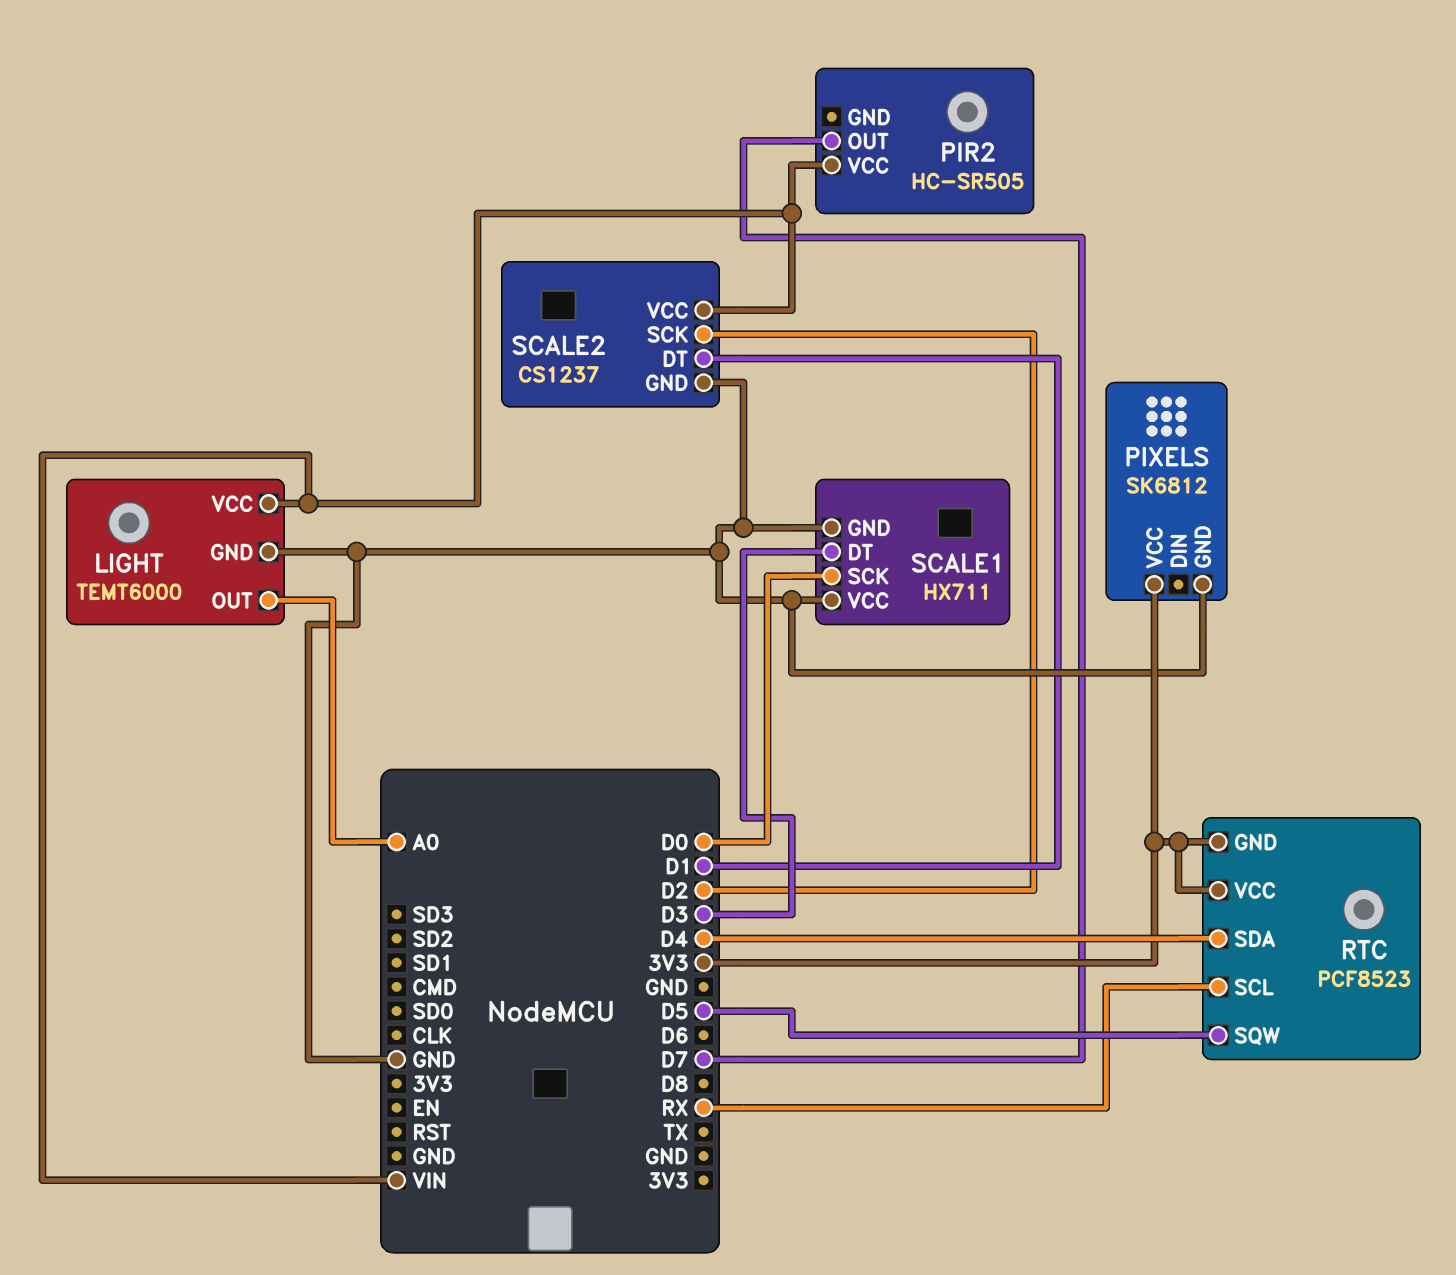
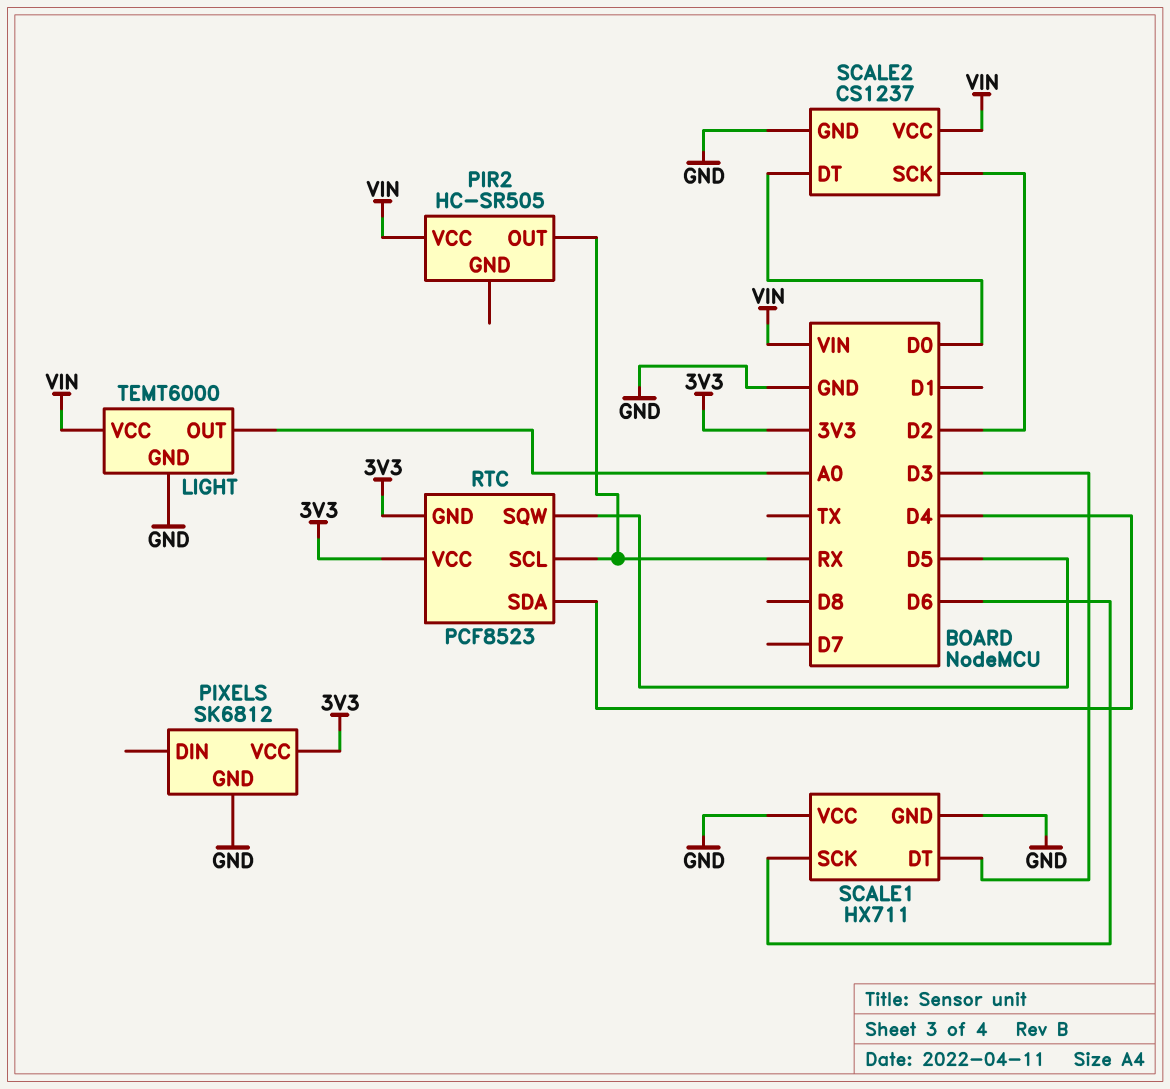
PIR2 pin OUT: D7 -> RX
SCALE1 pin SCK: D0 -> D6
SCALE2 pin DT: D1 -> D0

